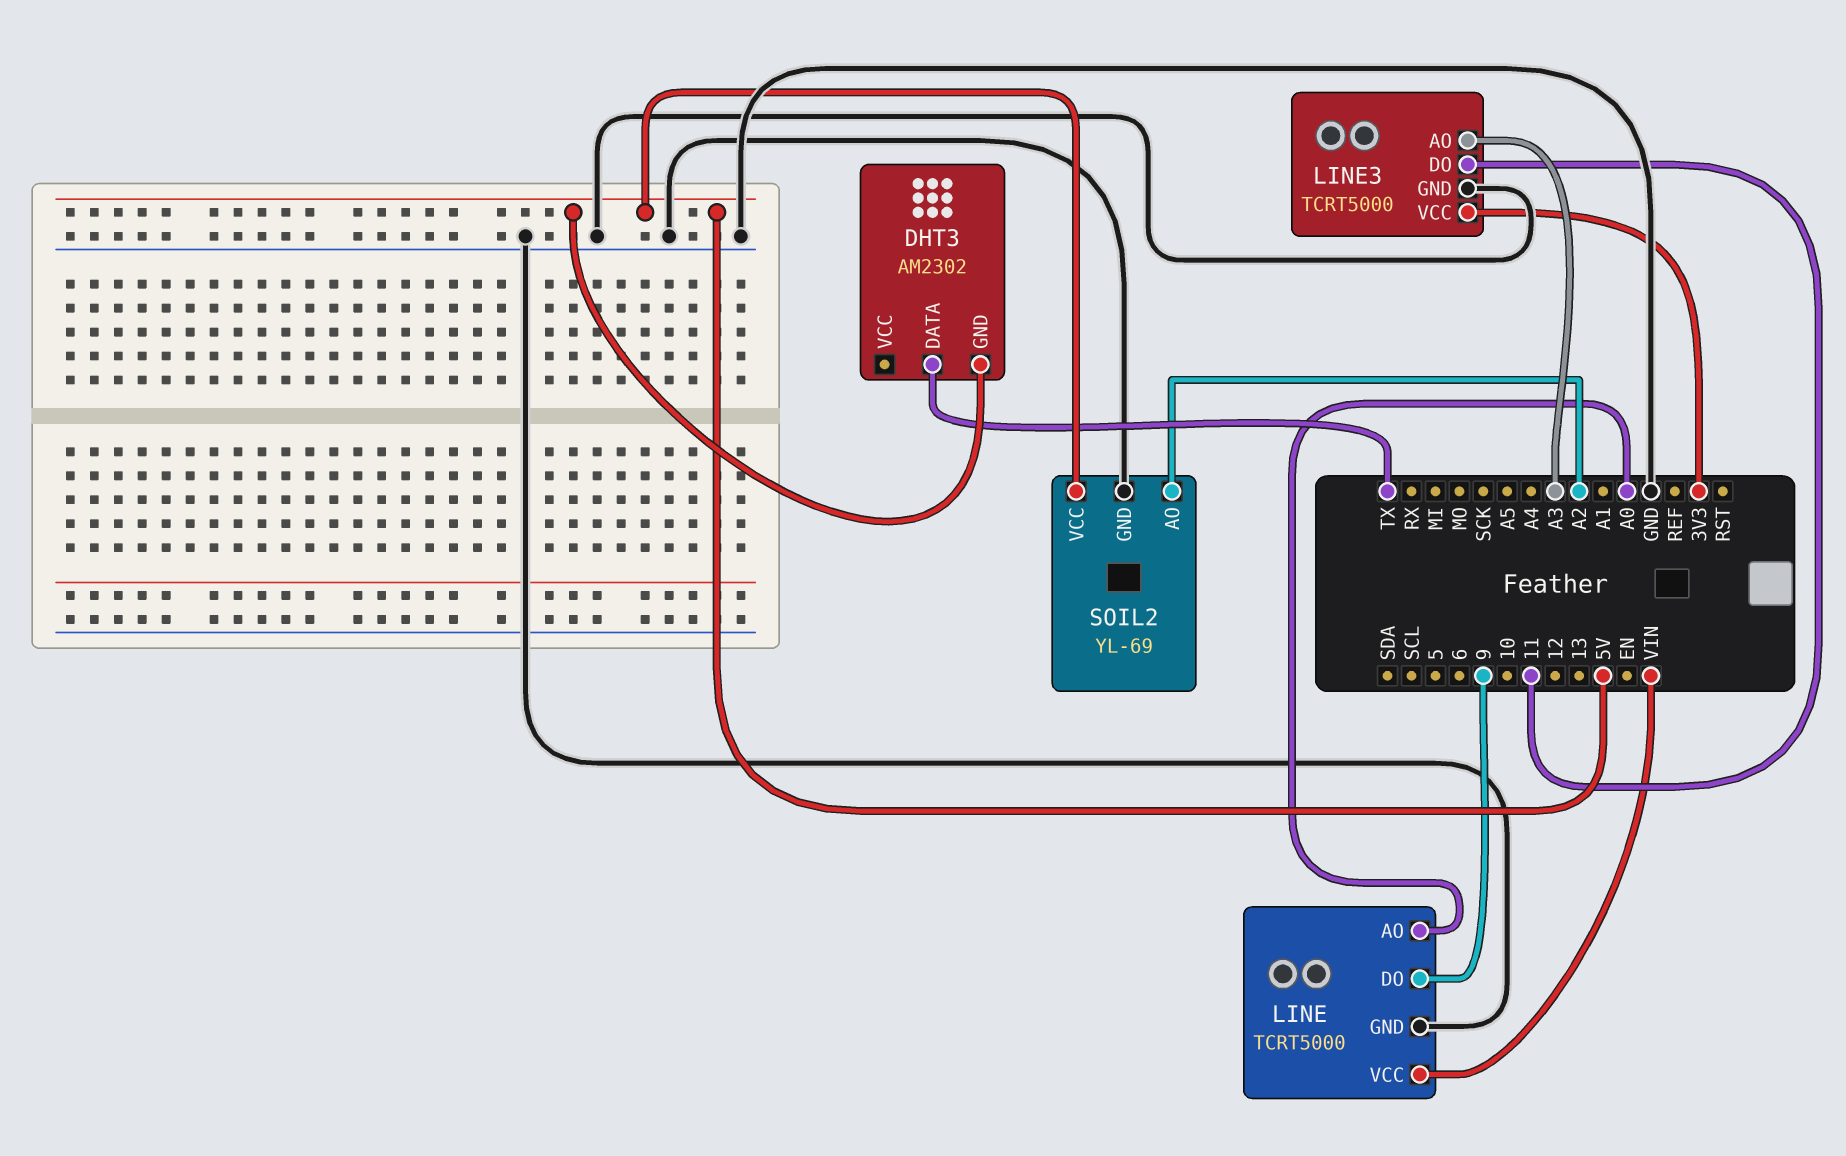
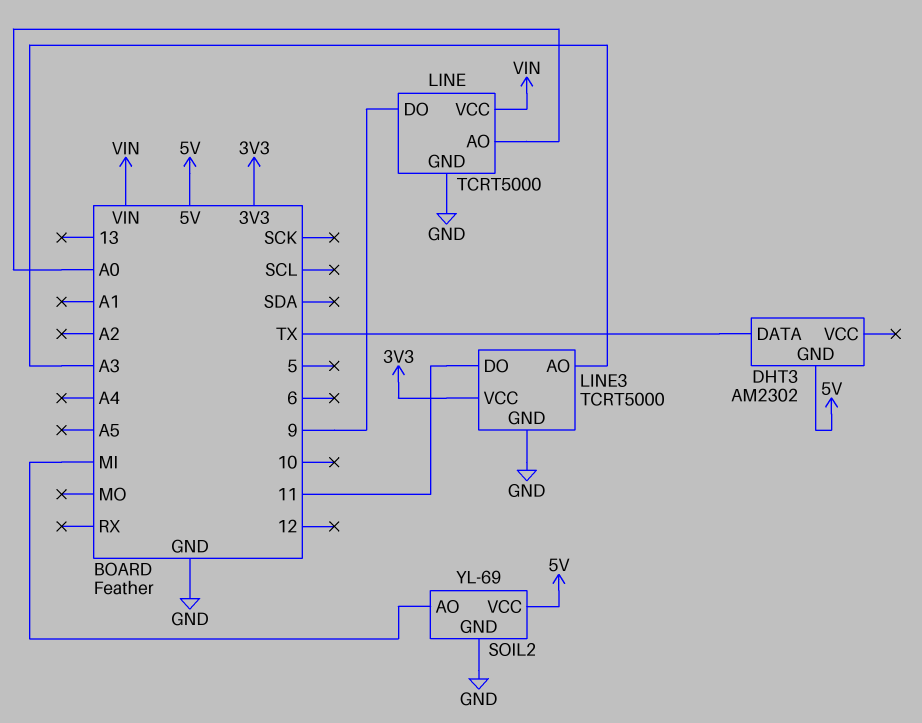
SOIL2 pin AO: A2 -> MI

